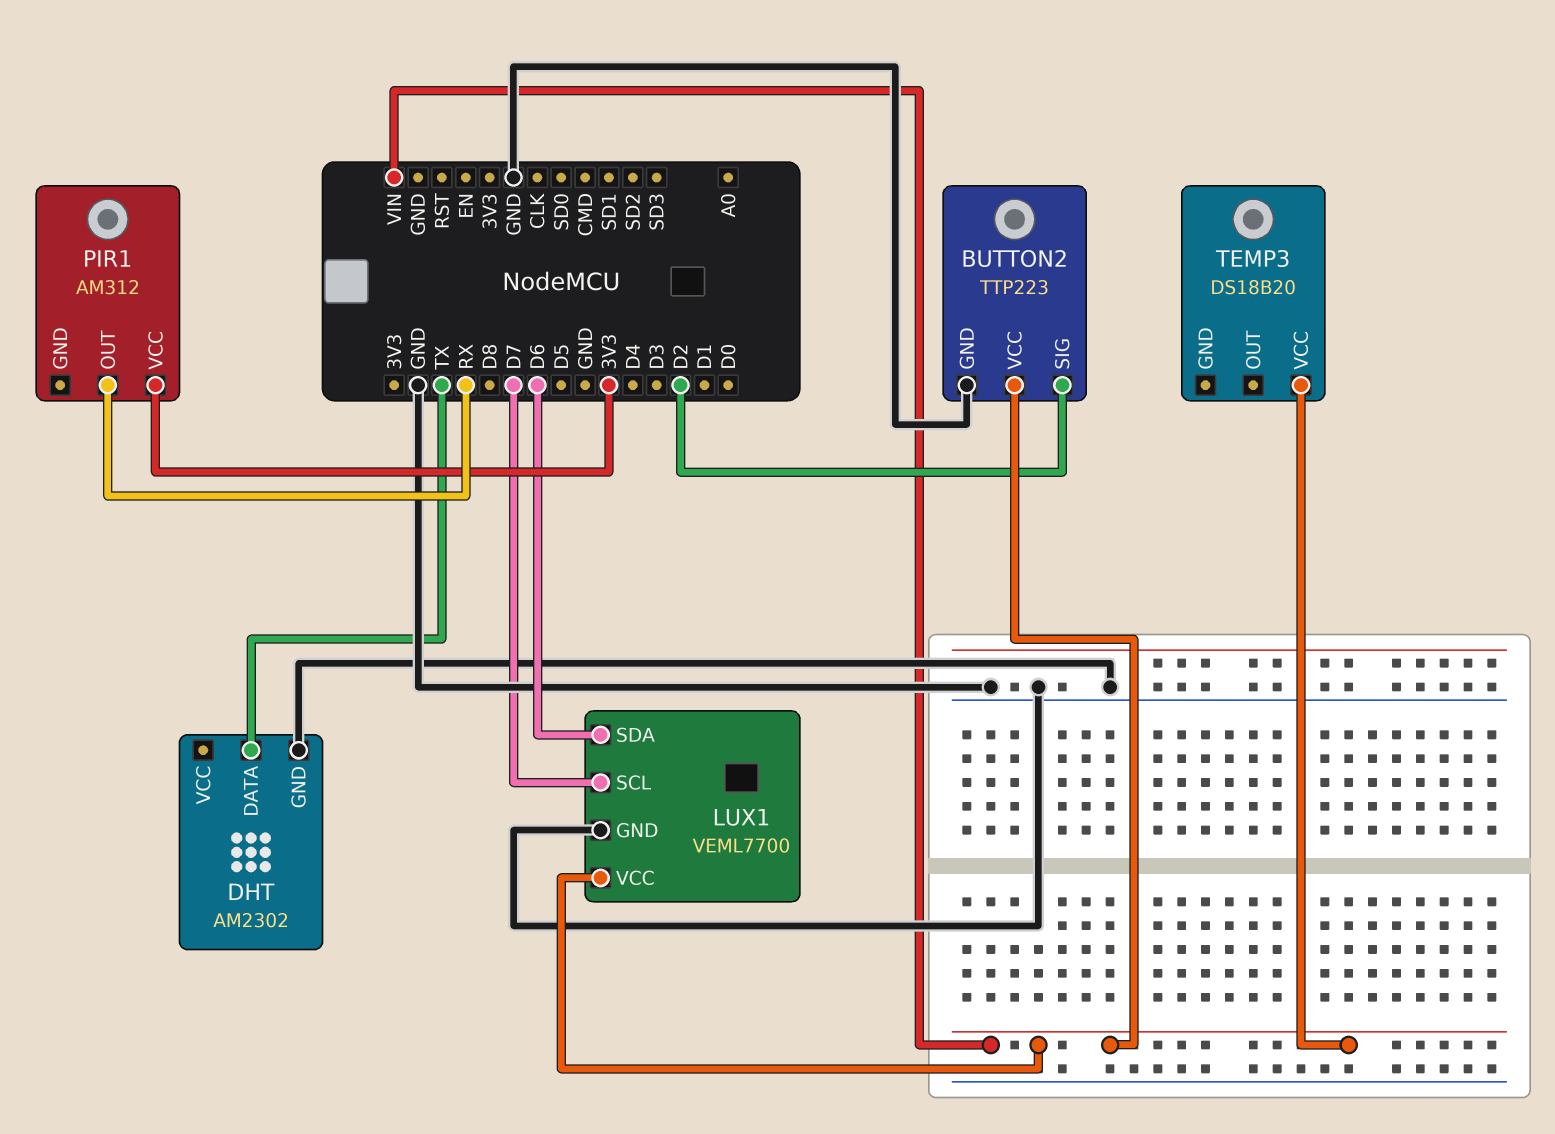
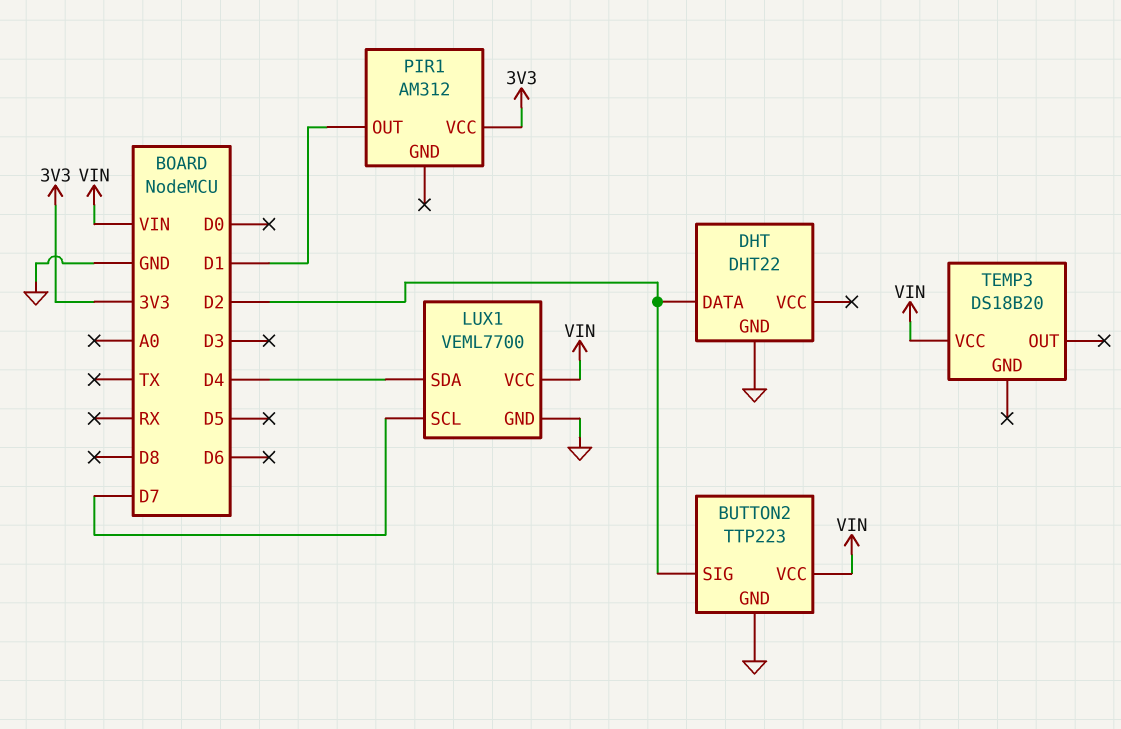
DHT: AM2302 -> DHT22
DHT pin DATA: TX -> D2
LUX1 pin SDA: D6 -> D4
PIR1 pin OUT: RX -> D1

